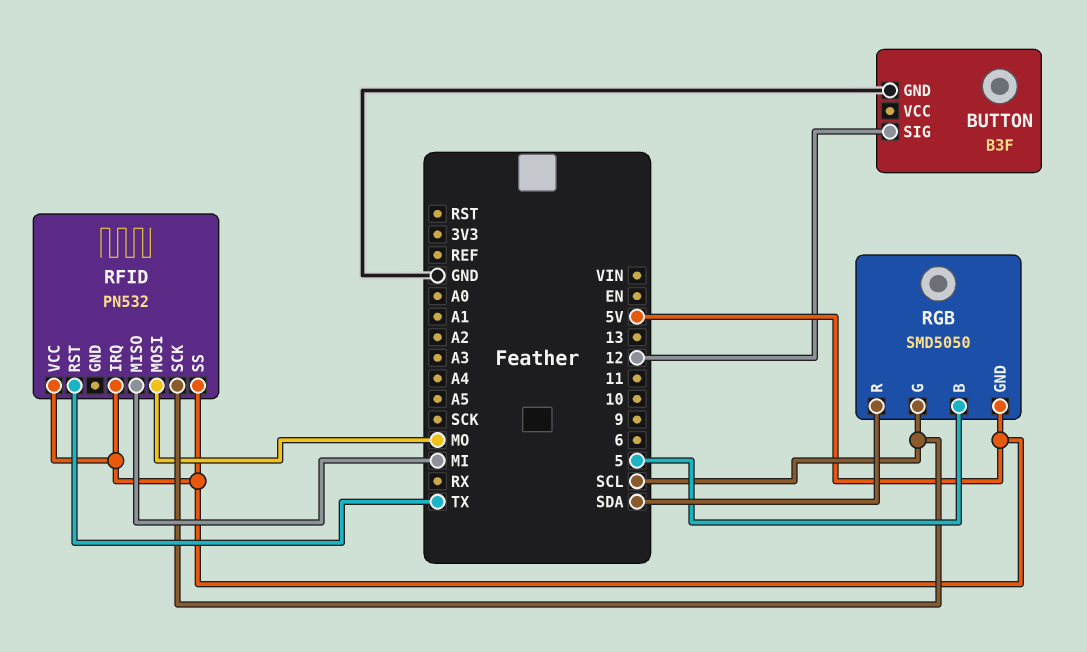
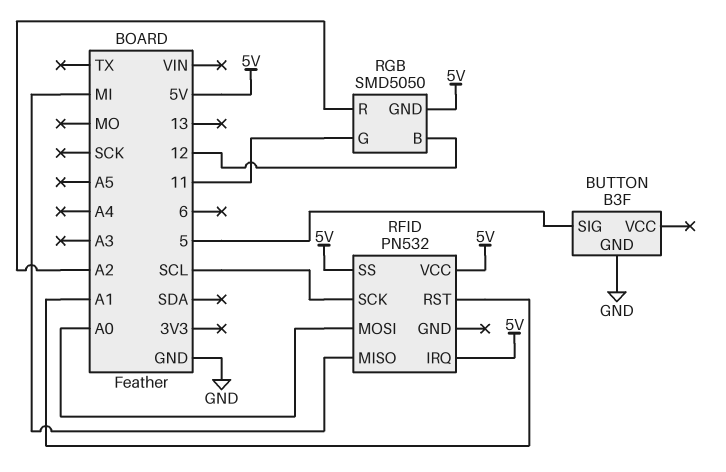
BUTTON pin SIG: 12 -> 5
RFID pin MOSI: MO -> A0
RFID pin RST: TX -> A1
RGB pin B: 5 -> 12
RGB pin G: SCL -> 11
RGB pin R: SDA -> A2

